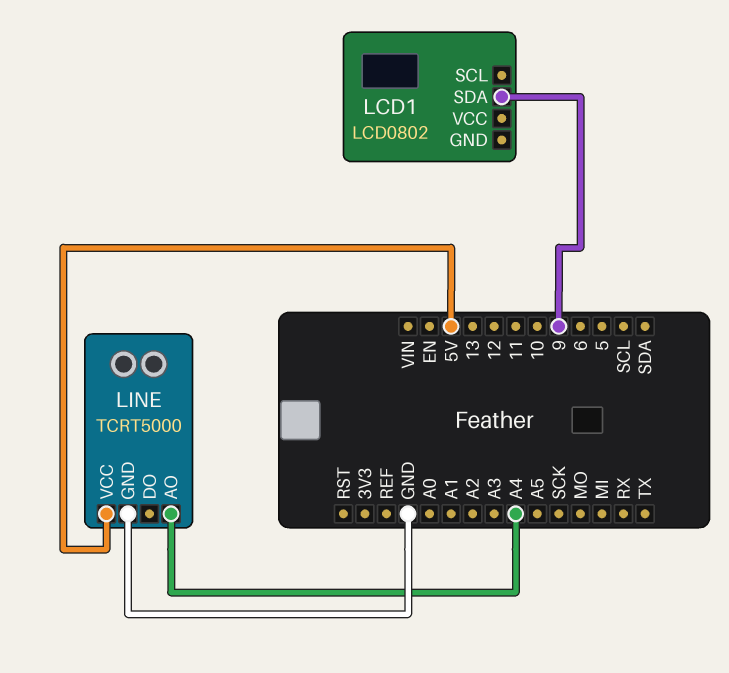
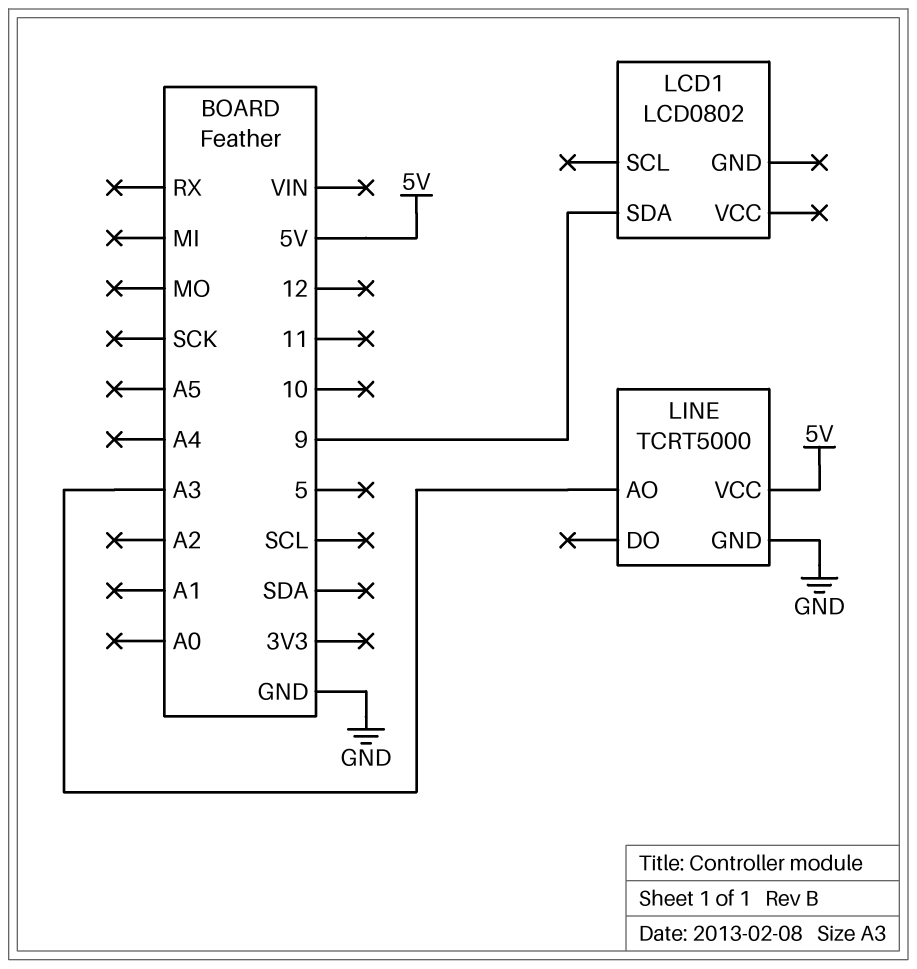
LINE pin AO: A4 -> A3

